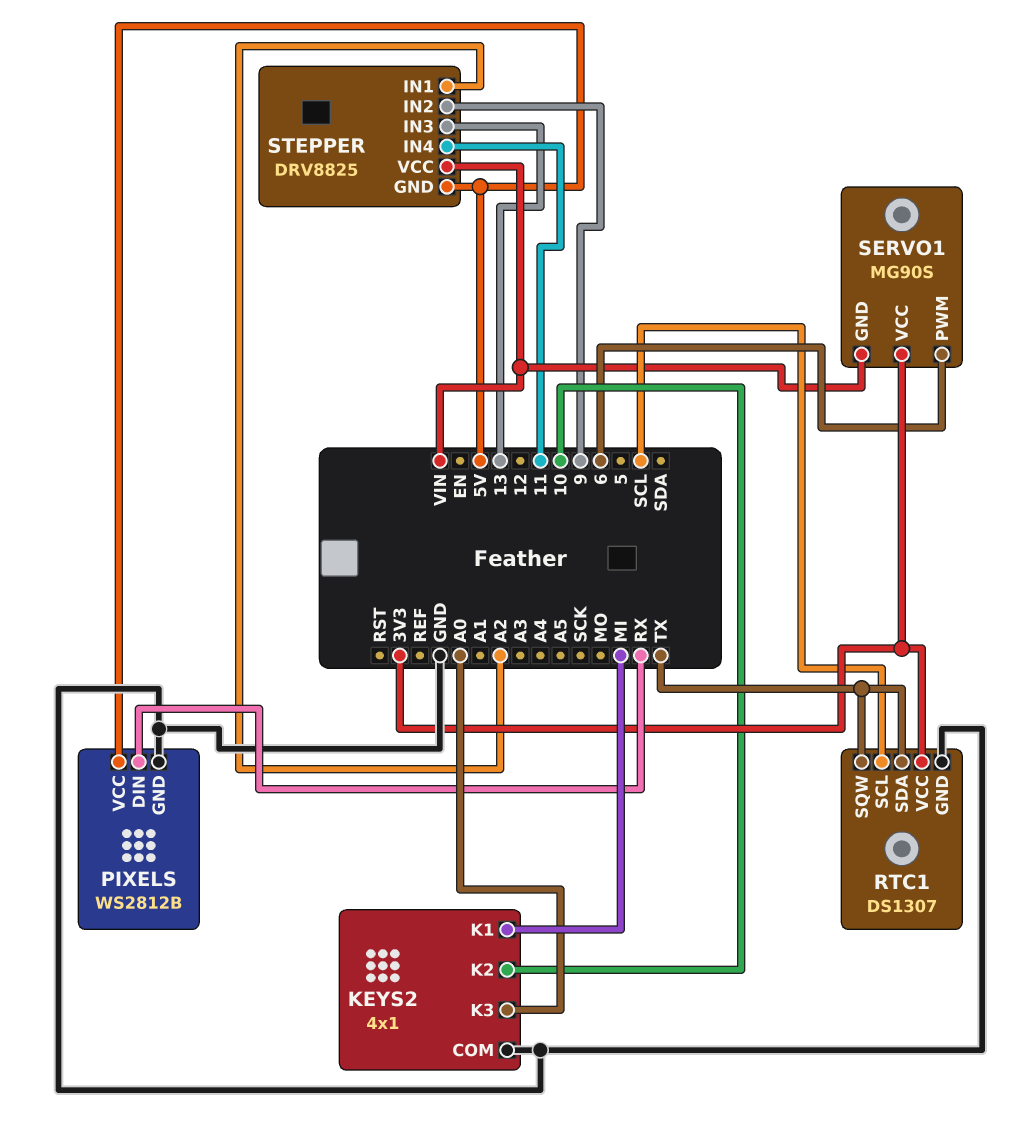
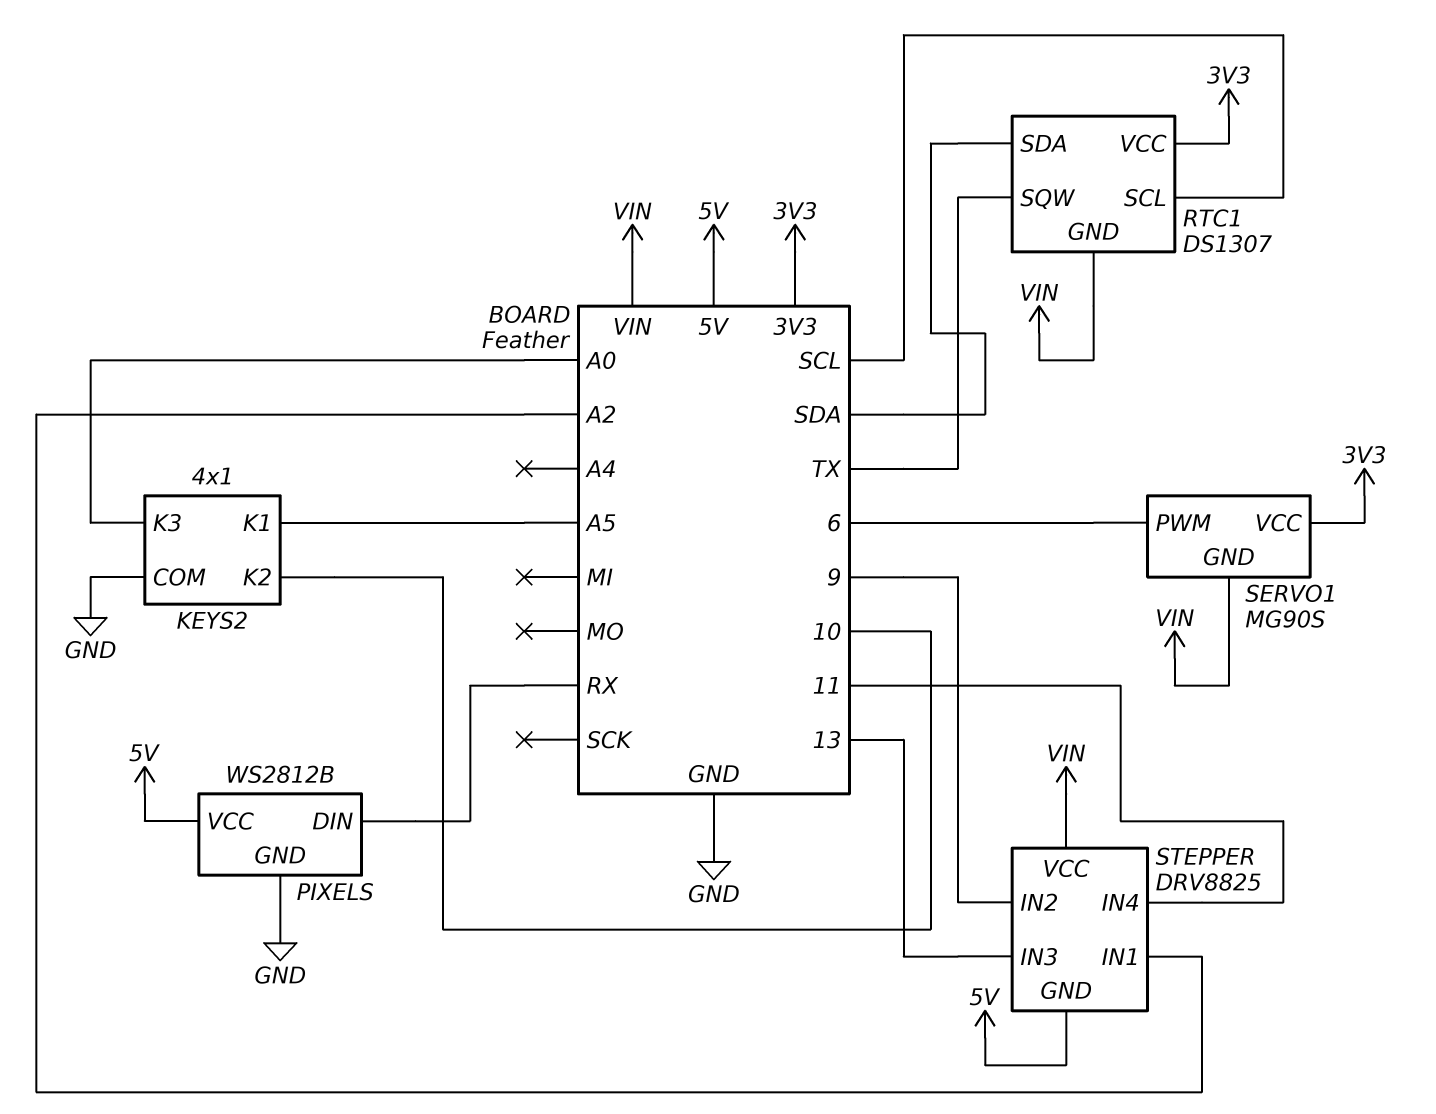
KEYS2 pin K1: MI -> A5
RTC1 pin GND: GND -> VIN
RTC1 pin SDA: TX -> SDA

